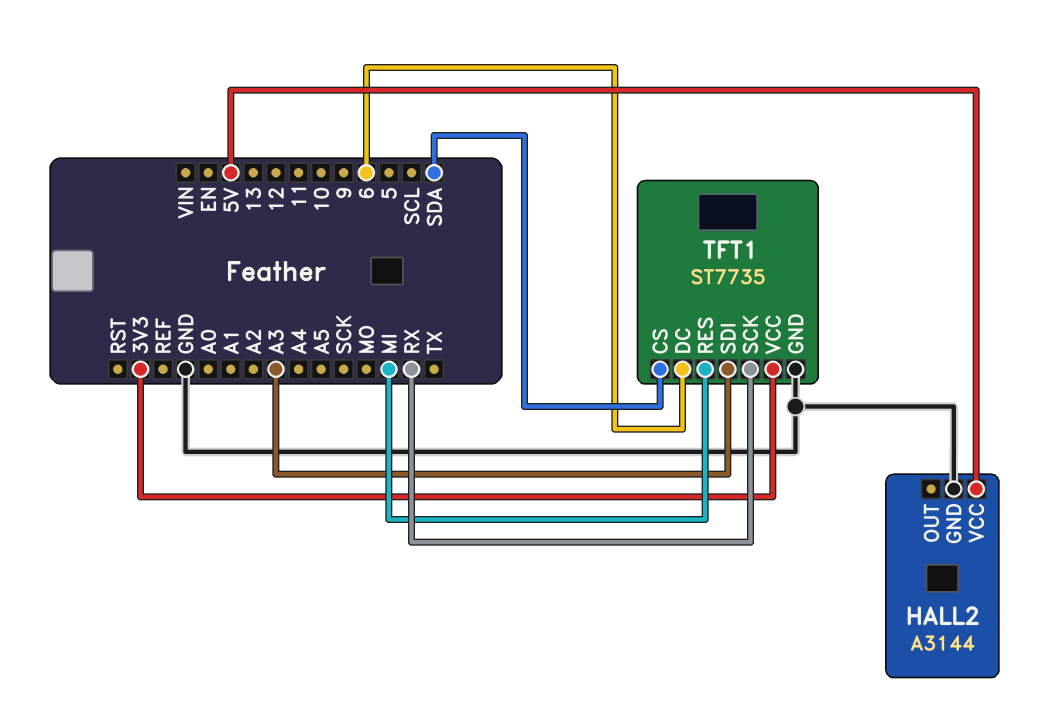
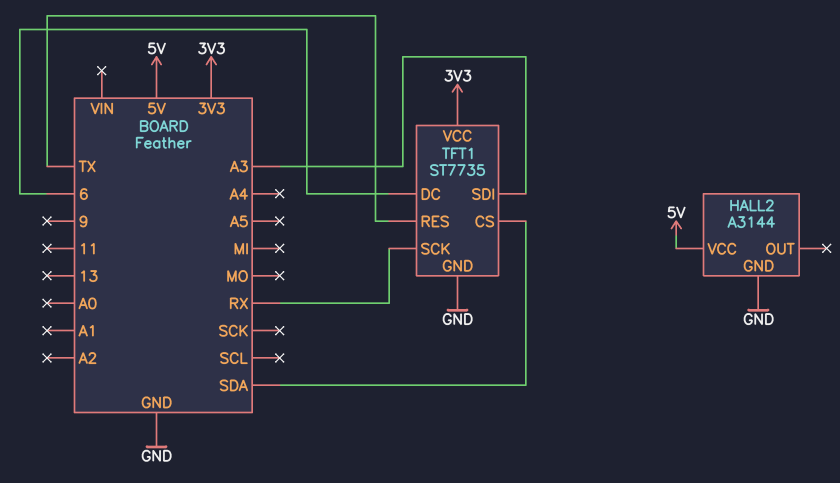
TFT1 pin RES: MI -> TX

